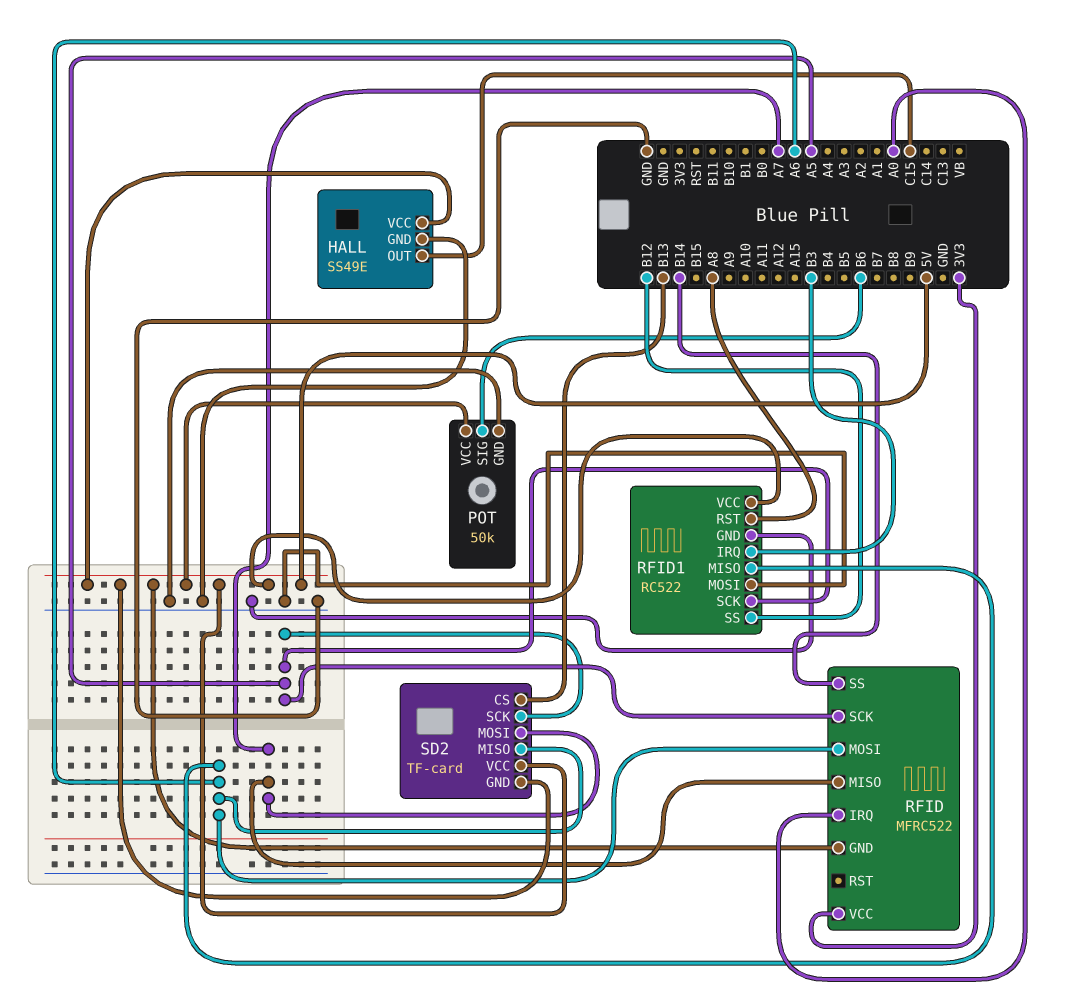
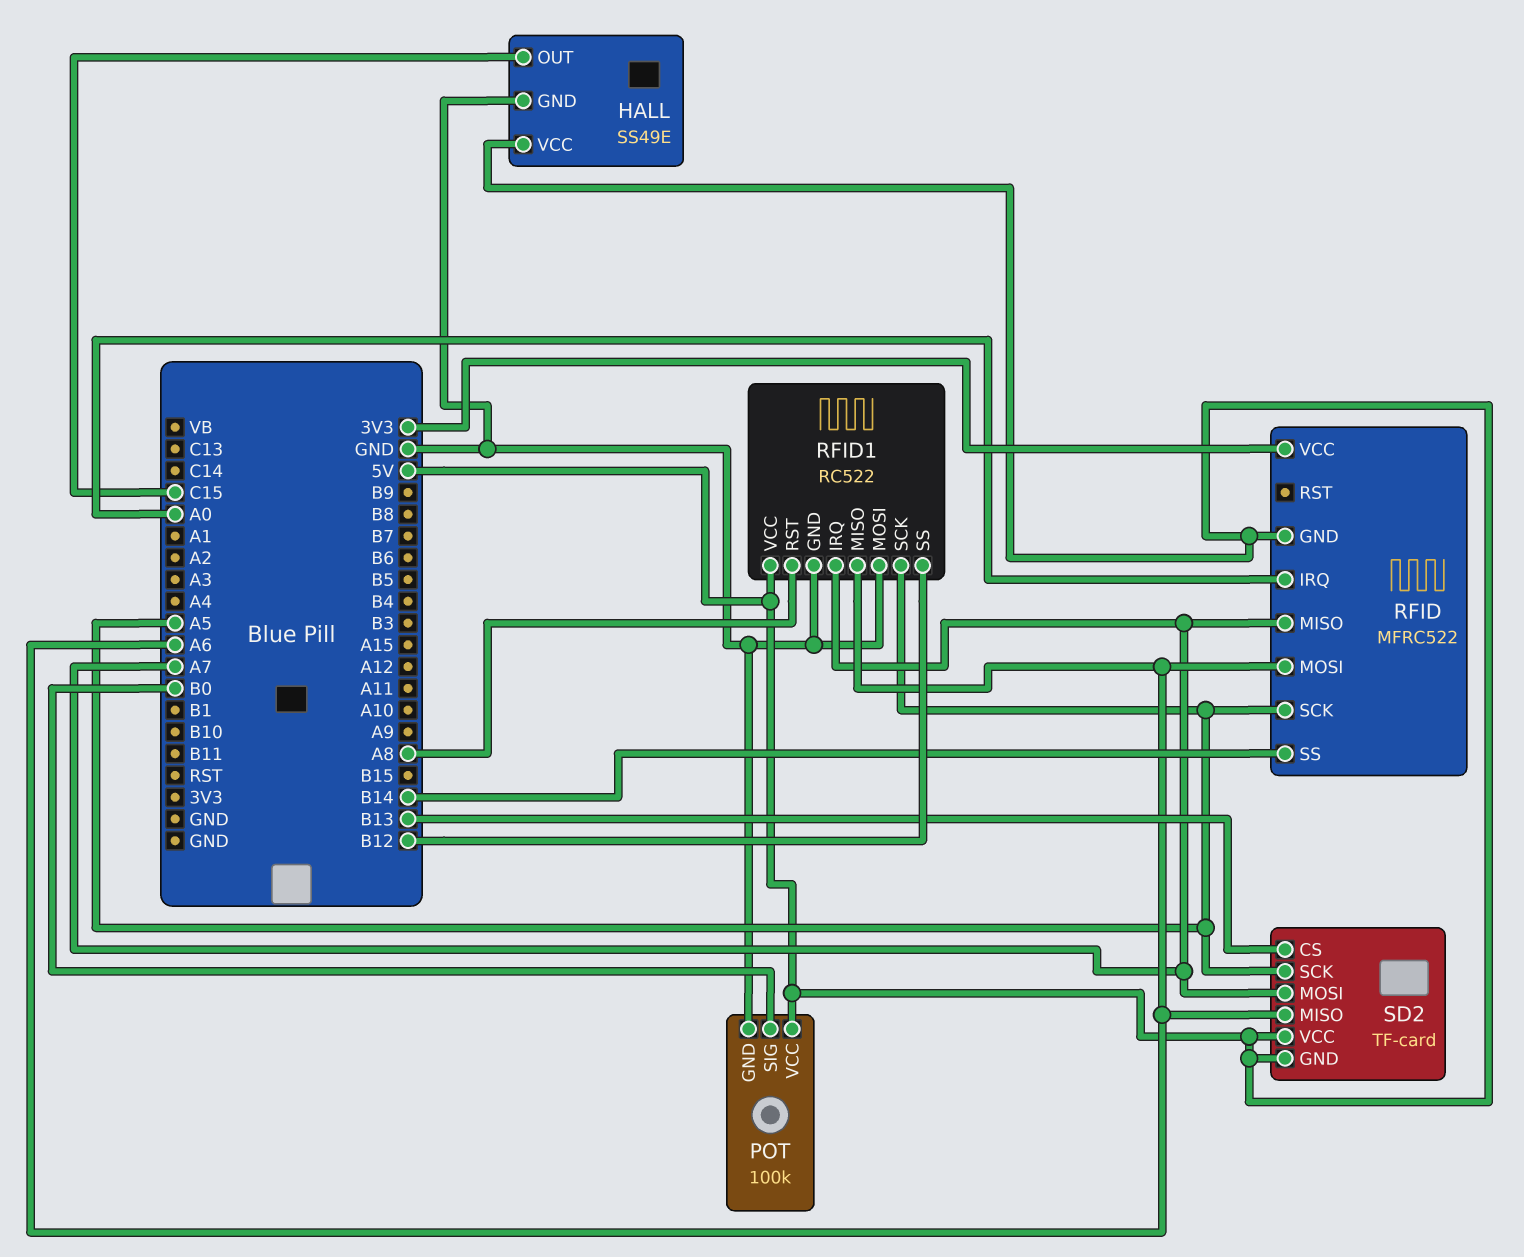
POT: 50k -> 100k
POT pin SIG: B6 -> B0
RFID1 pin IRQ: B3 -> A7

